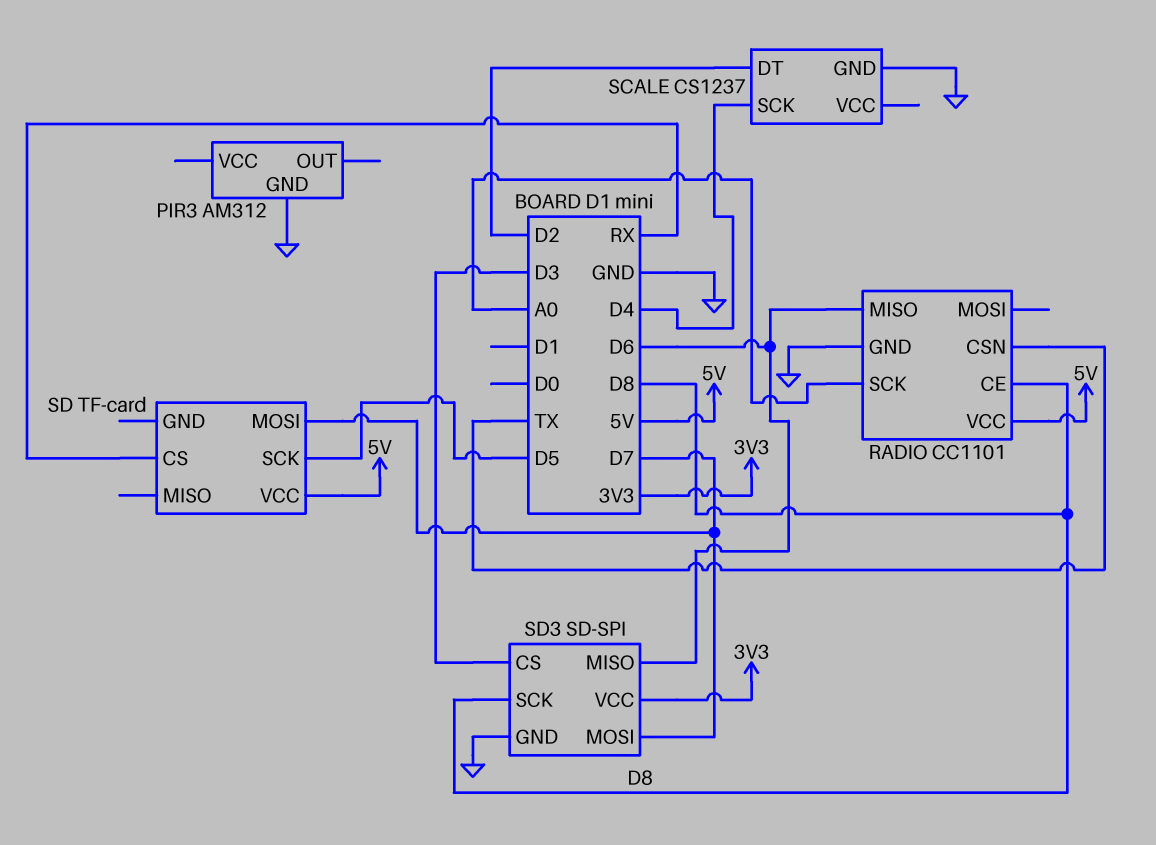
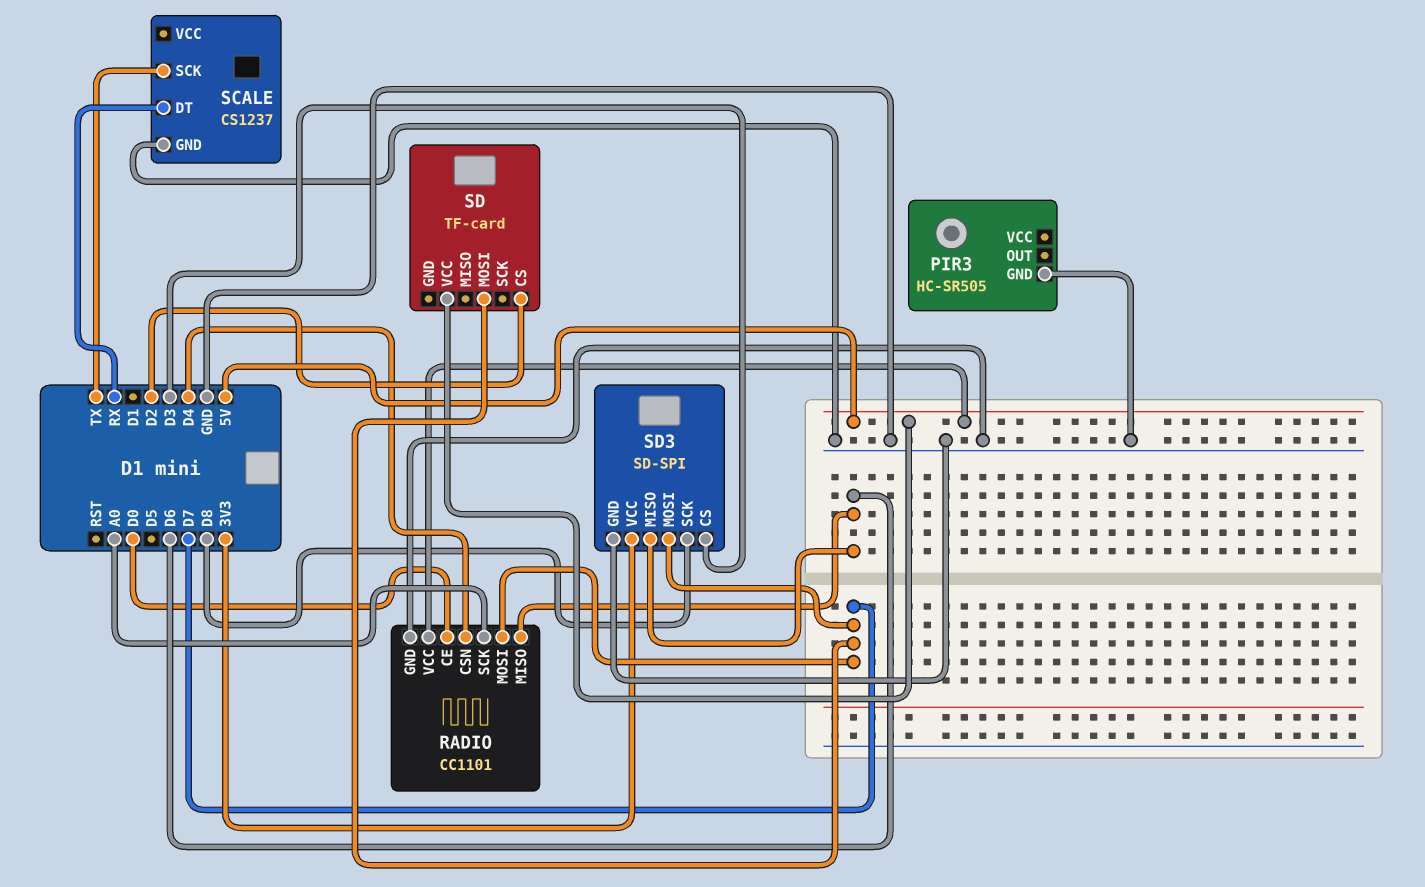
PIR3: AM312 -> HC-SR505
RADIO pin CE: D8 -> D0
RADIO pin CSN: TX -> D4
RADIO pin MOSI: none -> D7
SCALE pin DT: D2 -> RX
SCALE pin SCK: D4 -> TX
SD pin CS: RX -> D2
SD pin SCK: D5 -> none

